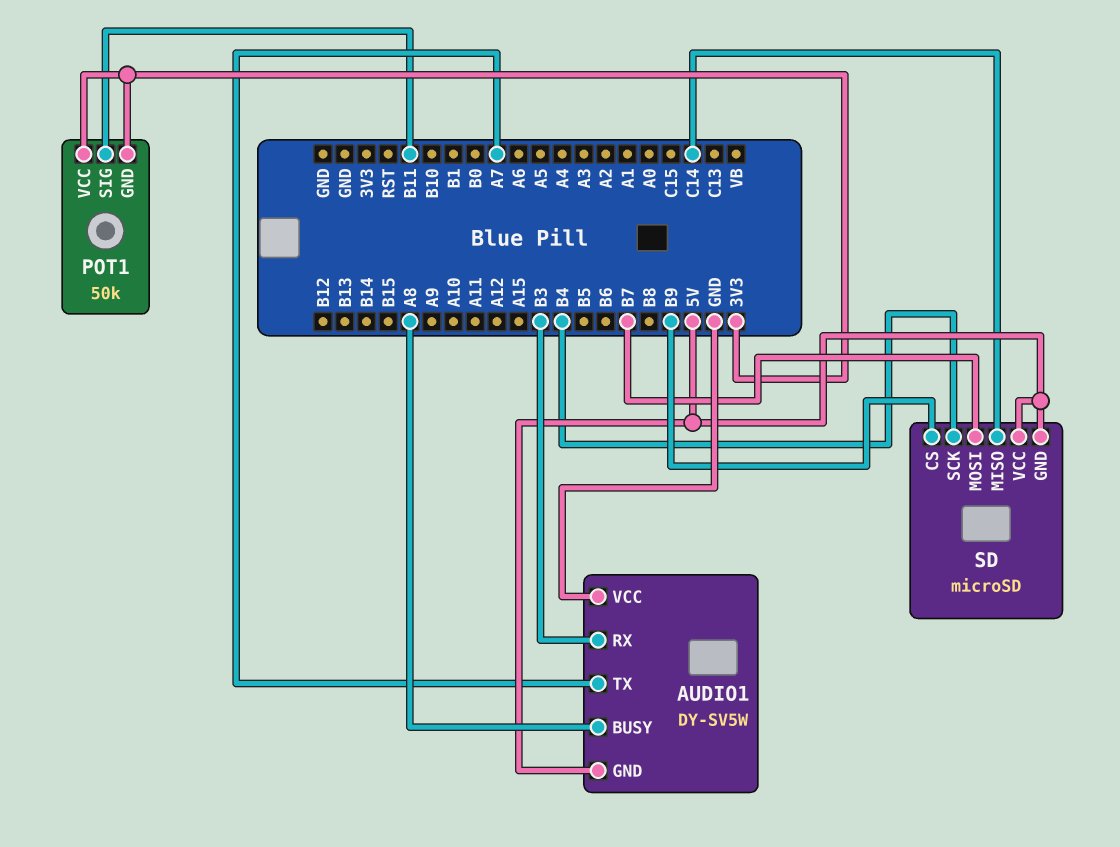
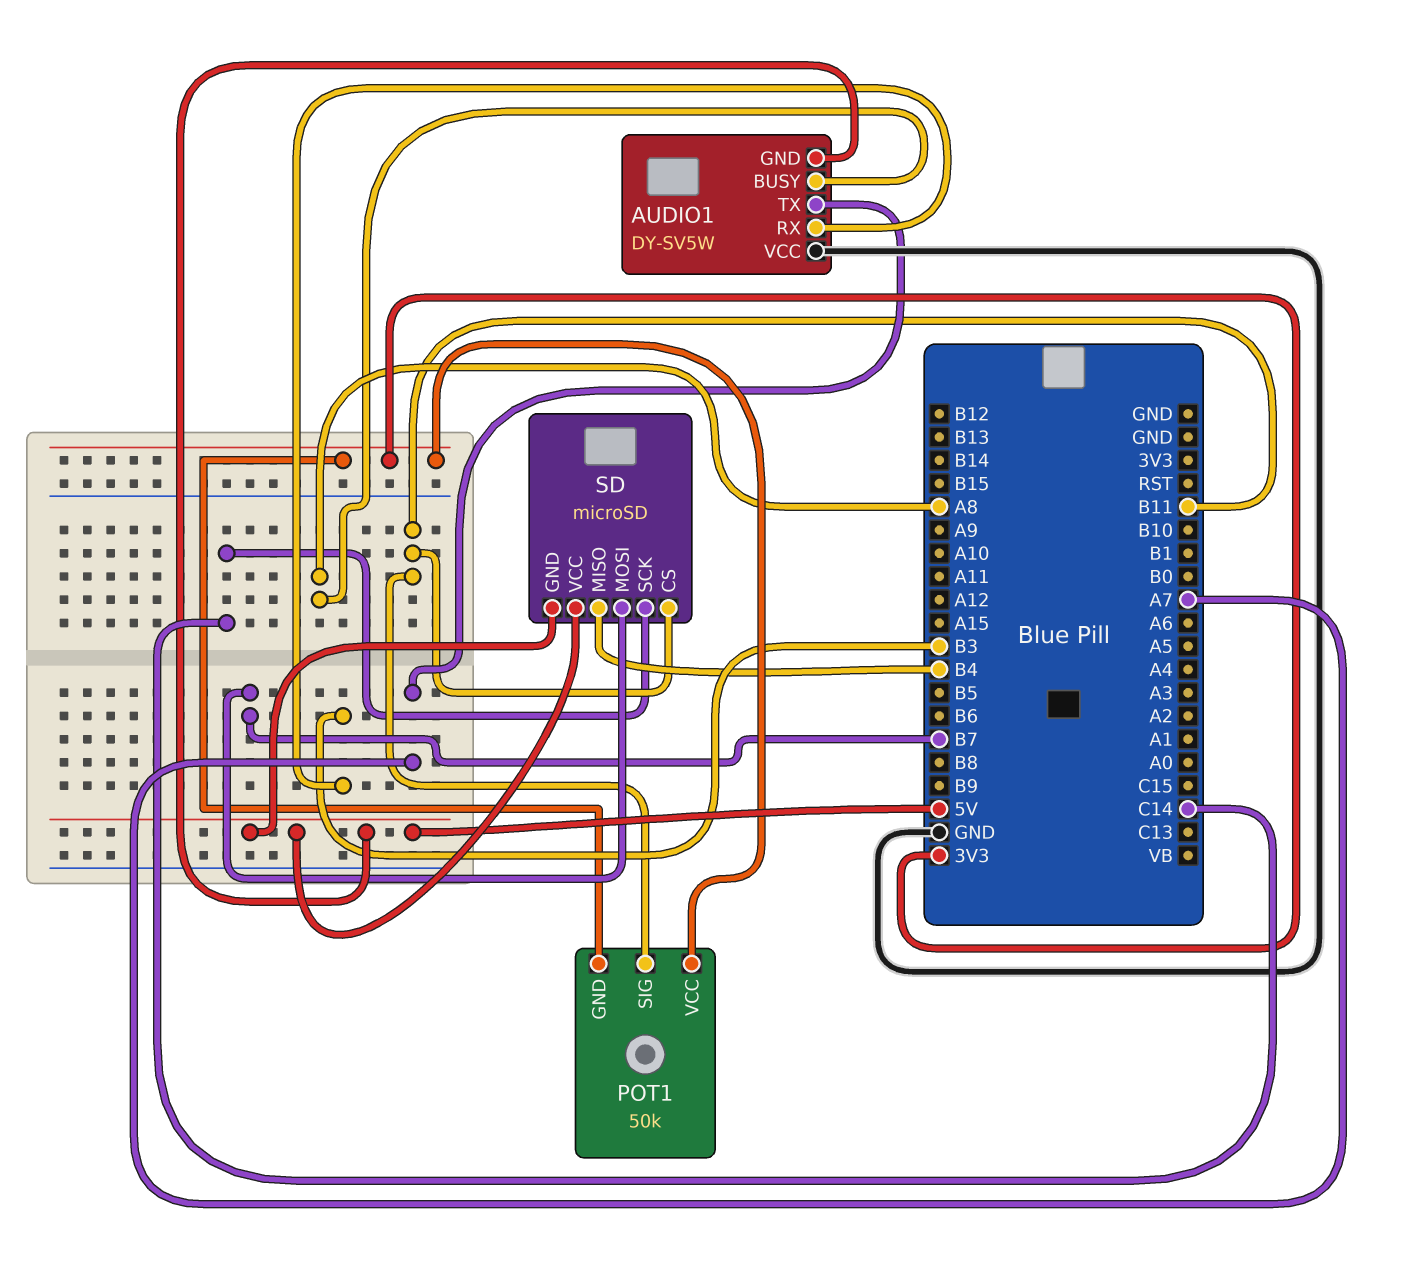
SD pin CS: B9 -> B11
SD pin MISO: C14 -> B4
SD pin SCK: B4 -> C14

